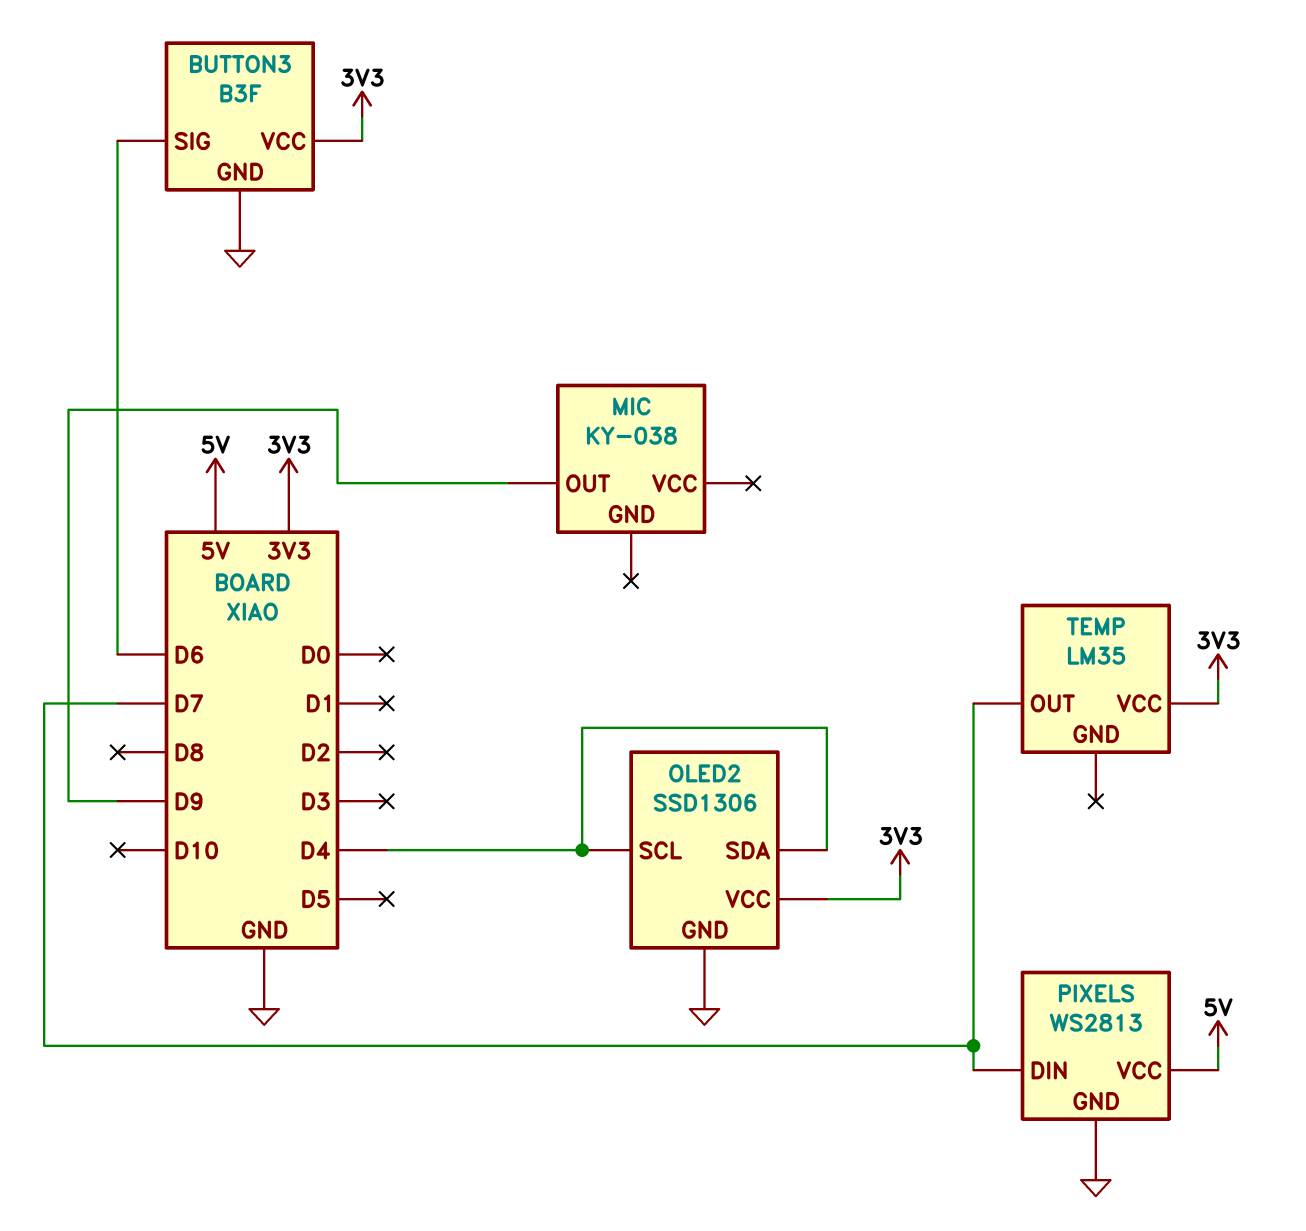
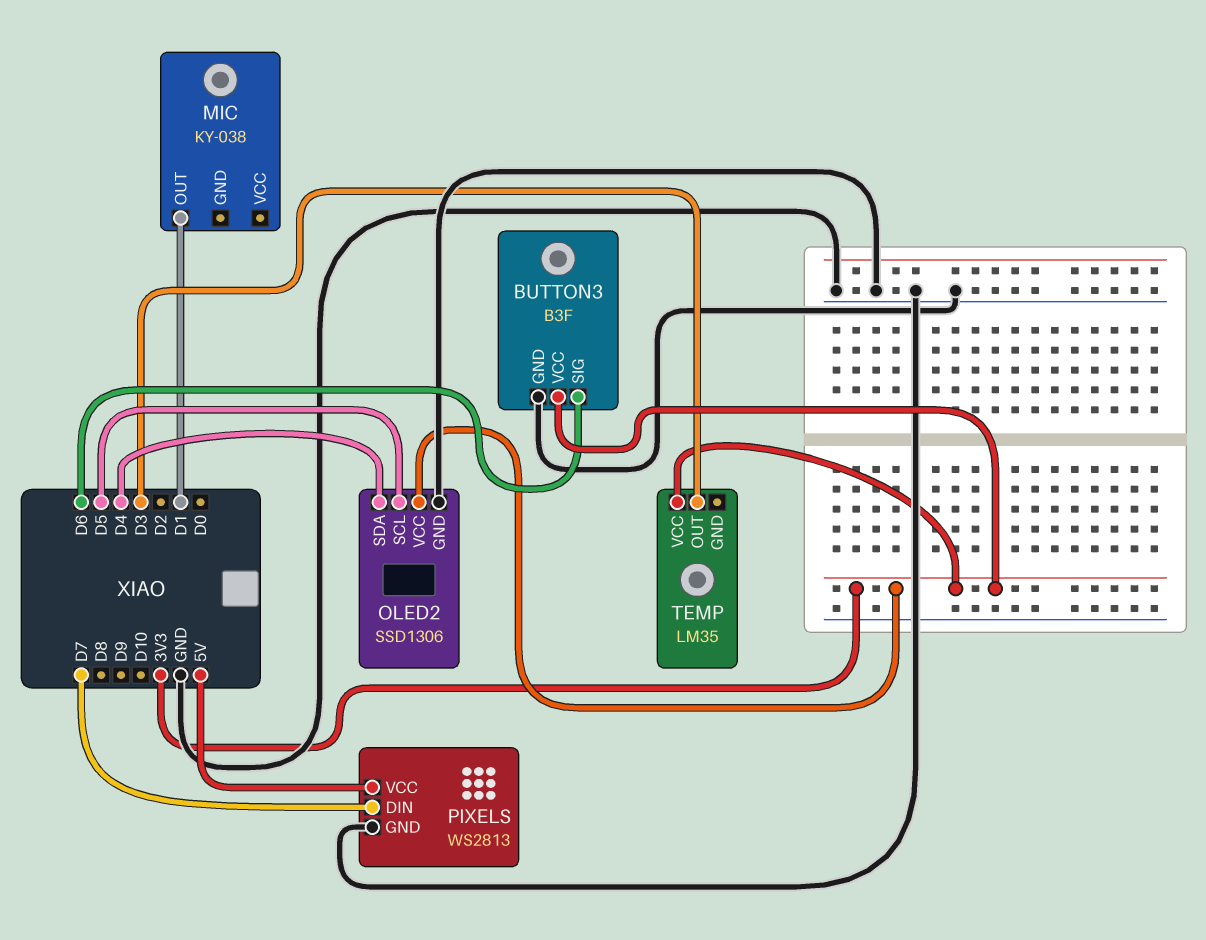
MIC pin OUT: D9 -> D1
OLED2 pin SCL: D4 -> D5
TEMP pin OUT: D7 -> D3

